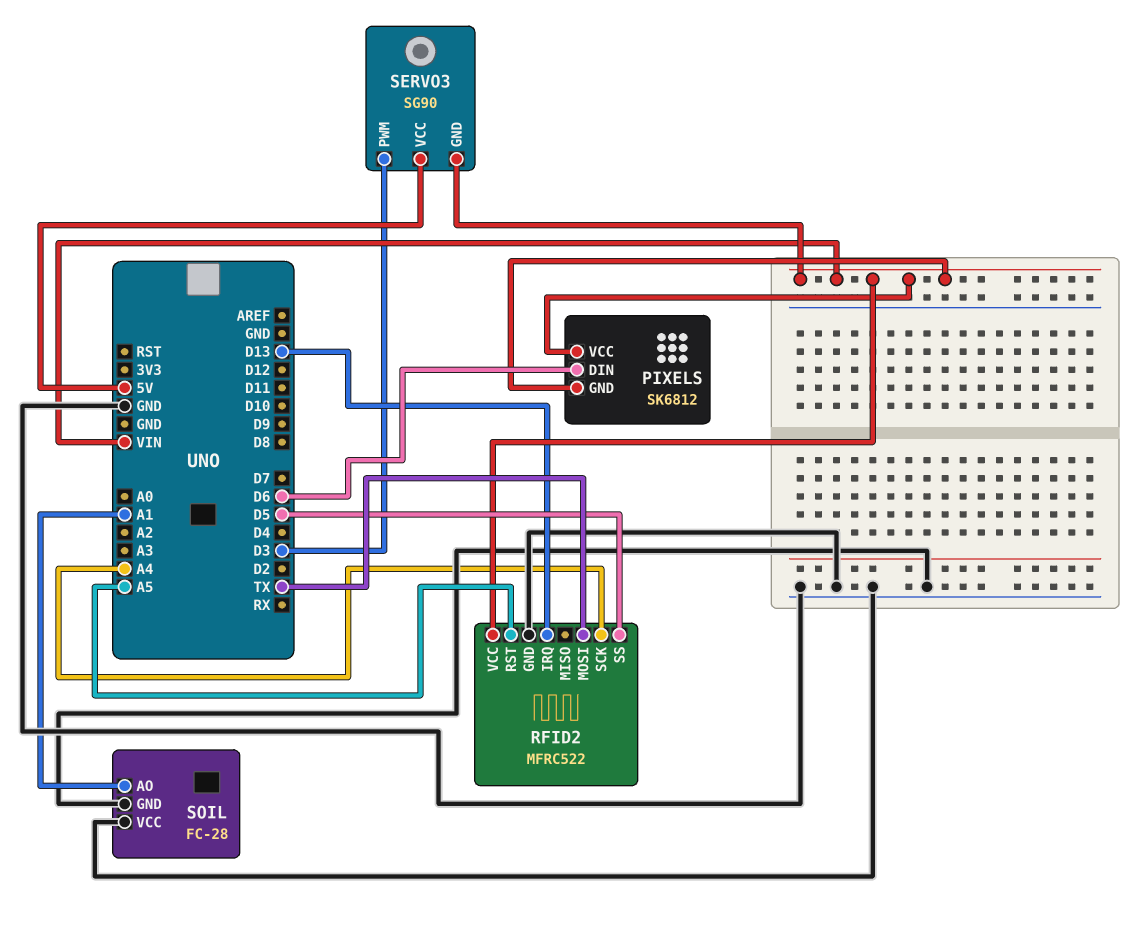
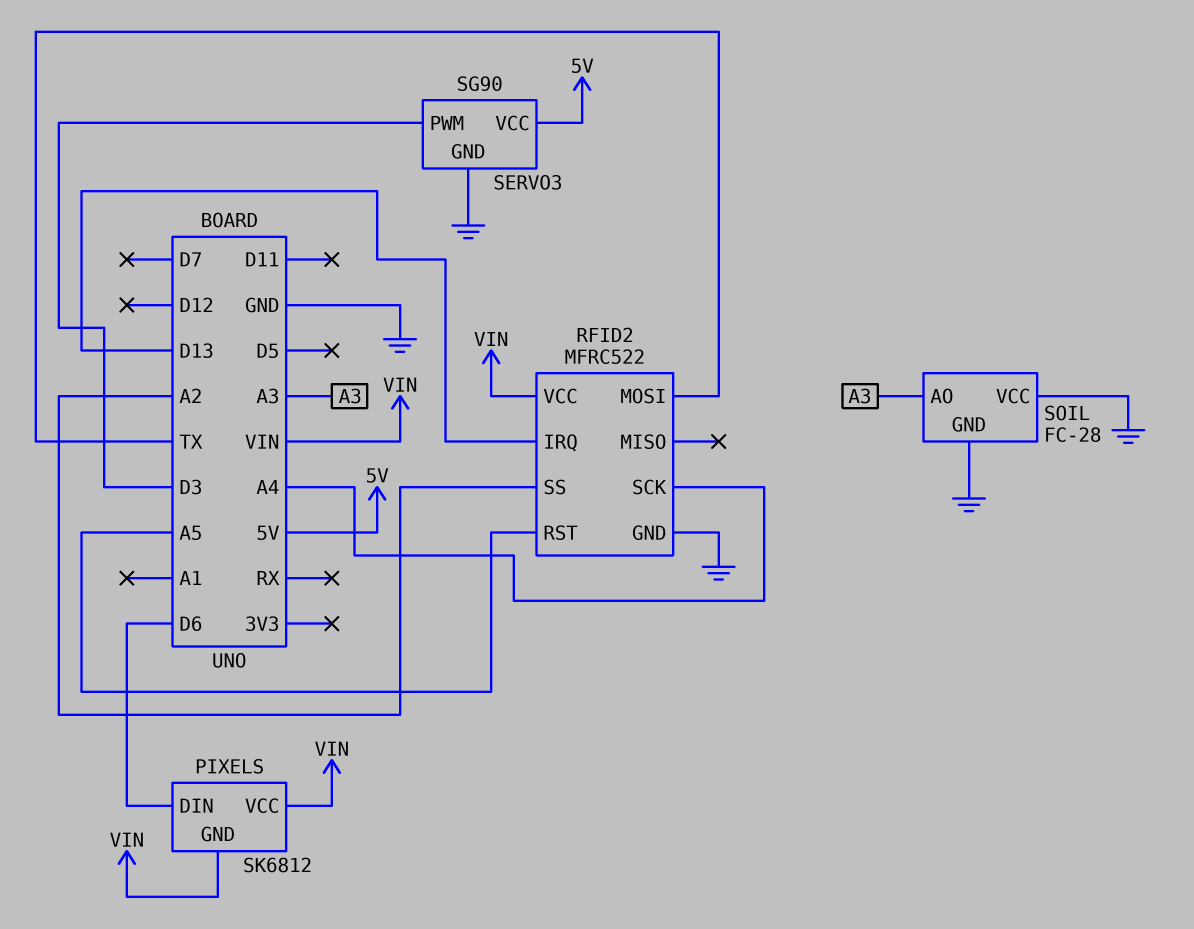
RFID2 pin SS: D5 -> A2
SERVO3 pin GND: VIN -> GND
SOIL pin AO: A1 -> A3

